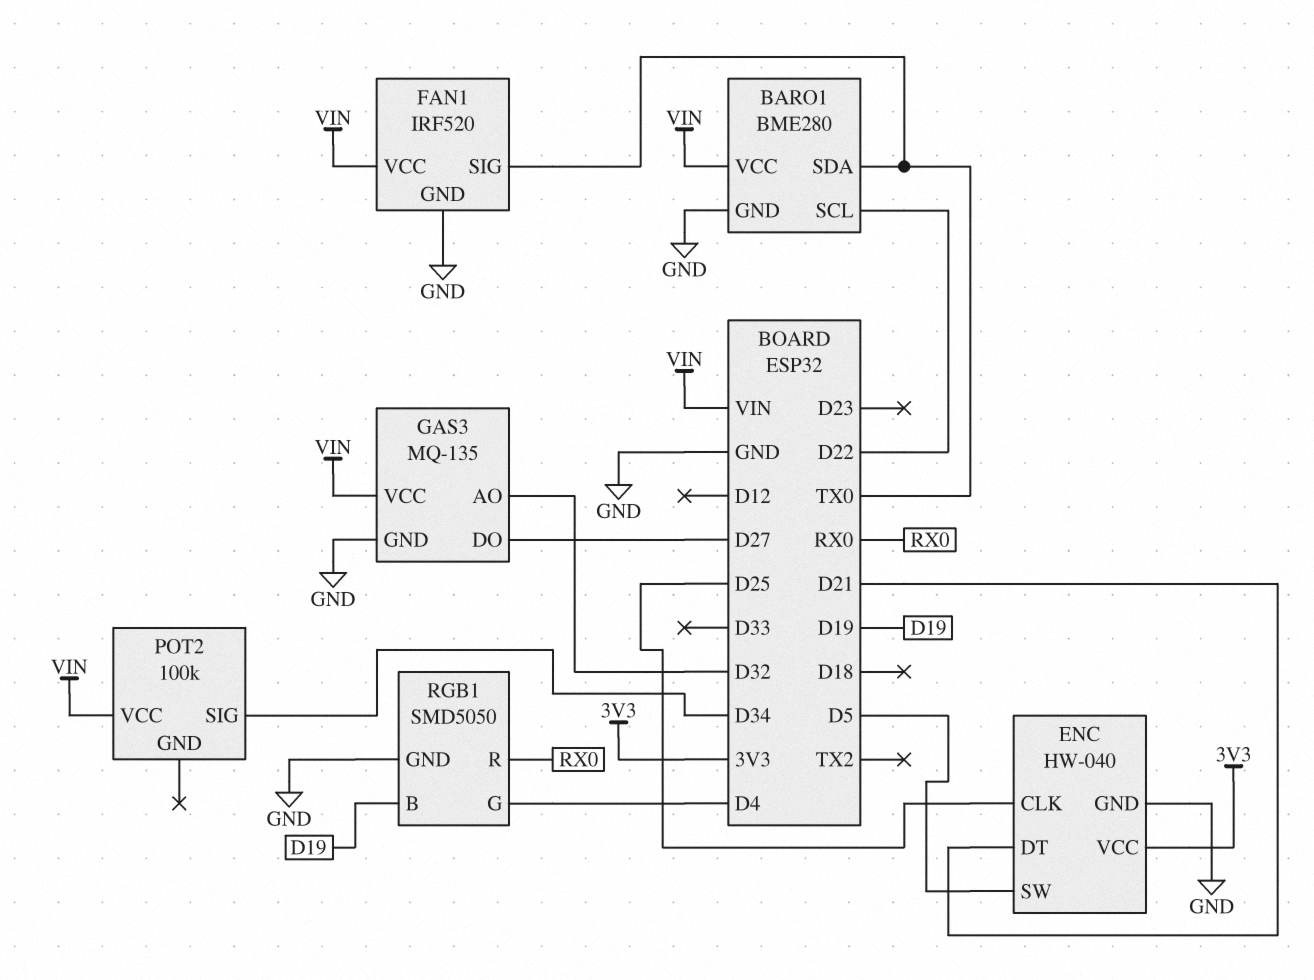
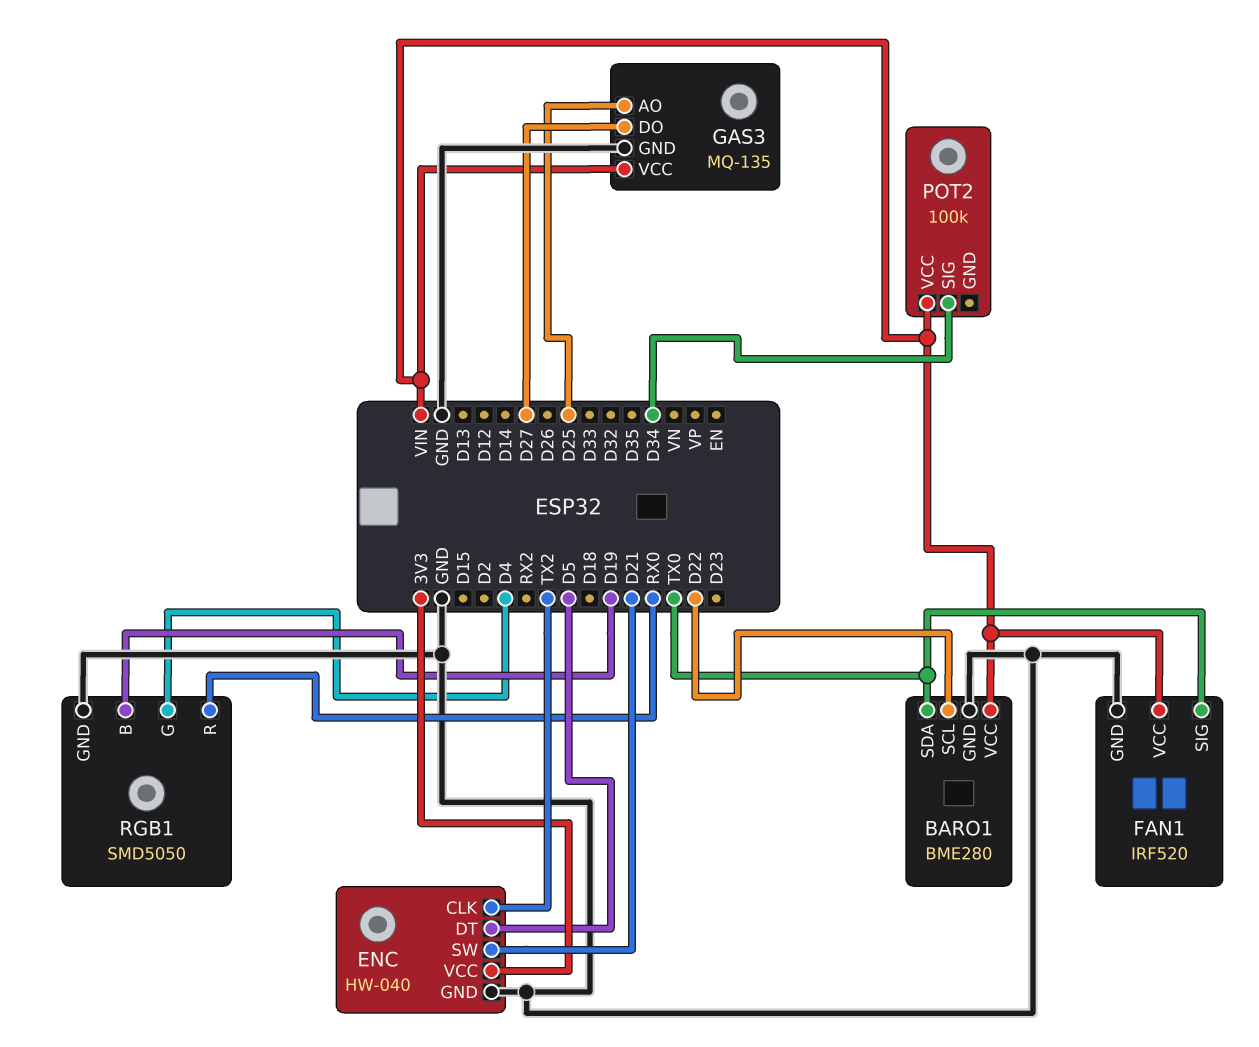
ENC pin CLK: D25 -> TX2
ENC pin DT: D21 -> D5
ENC pin SW: D5 -> D21
GAS3 pin AO: D32 -> D25

